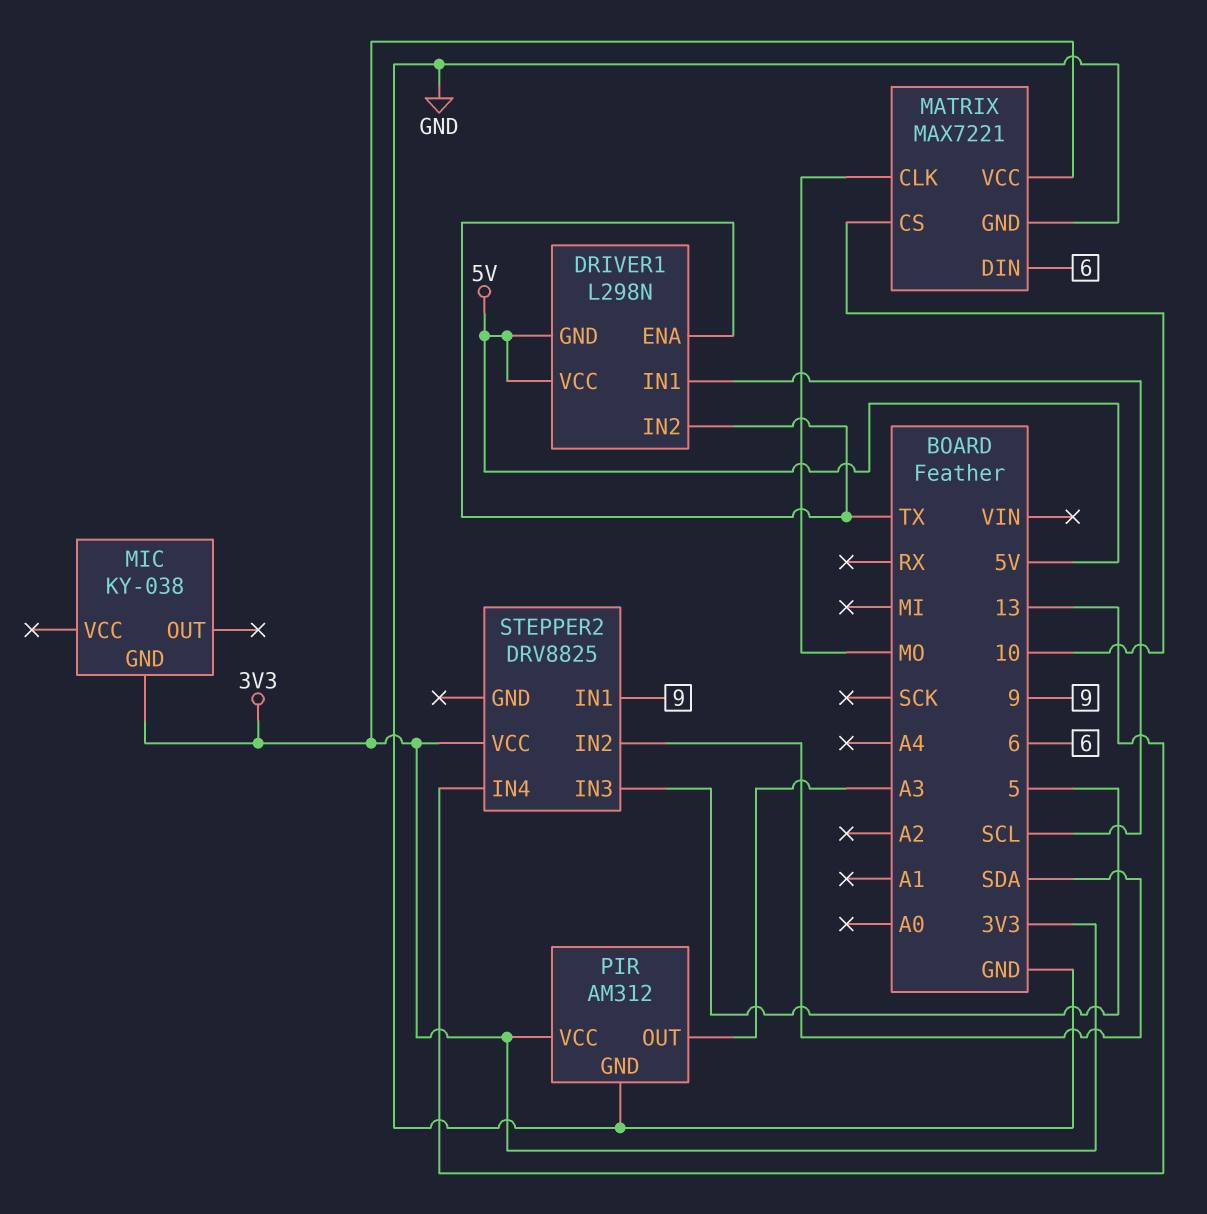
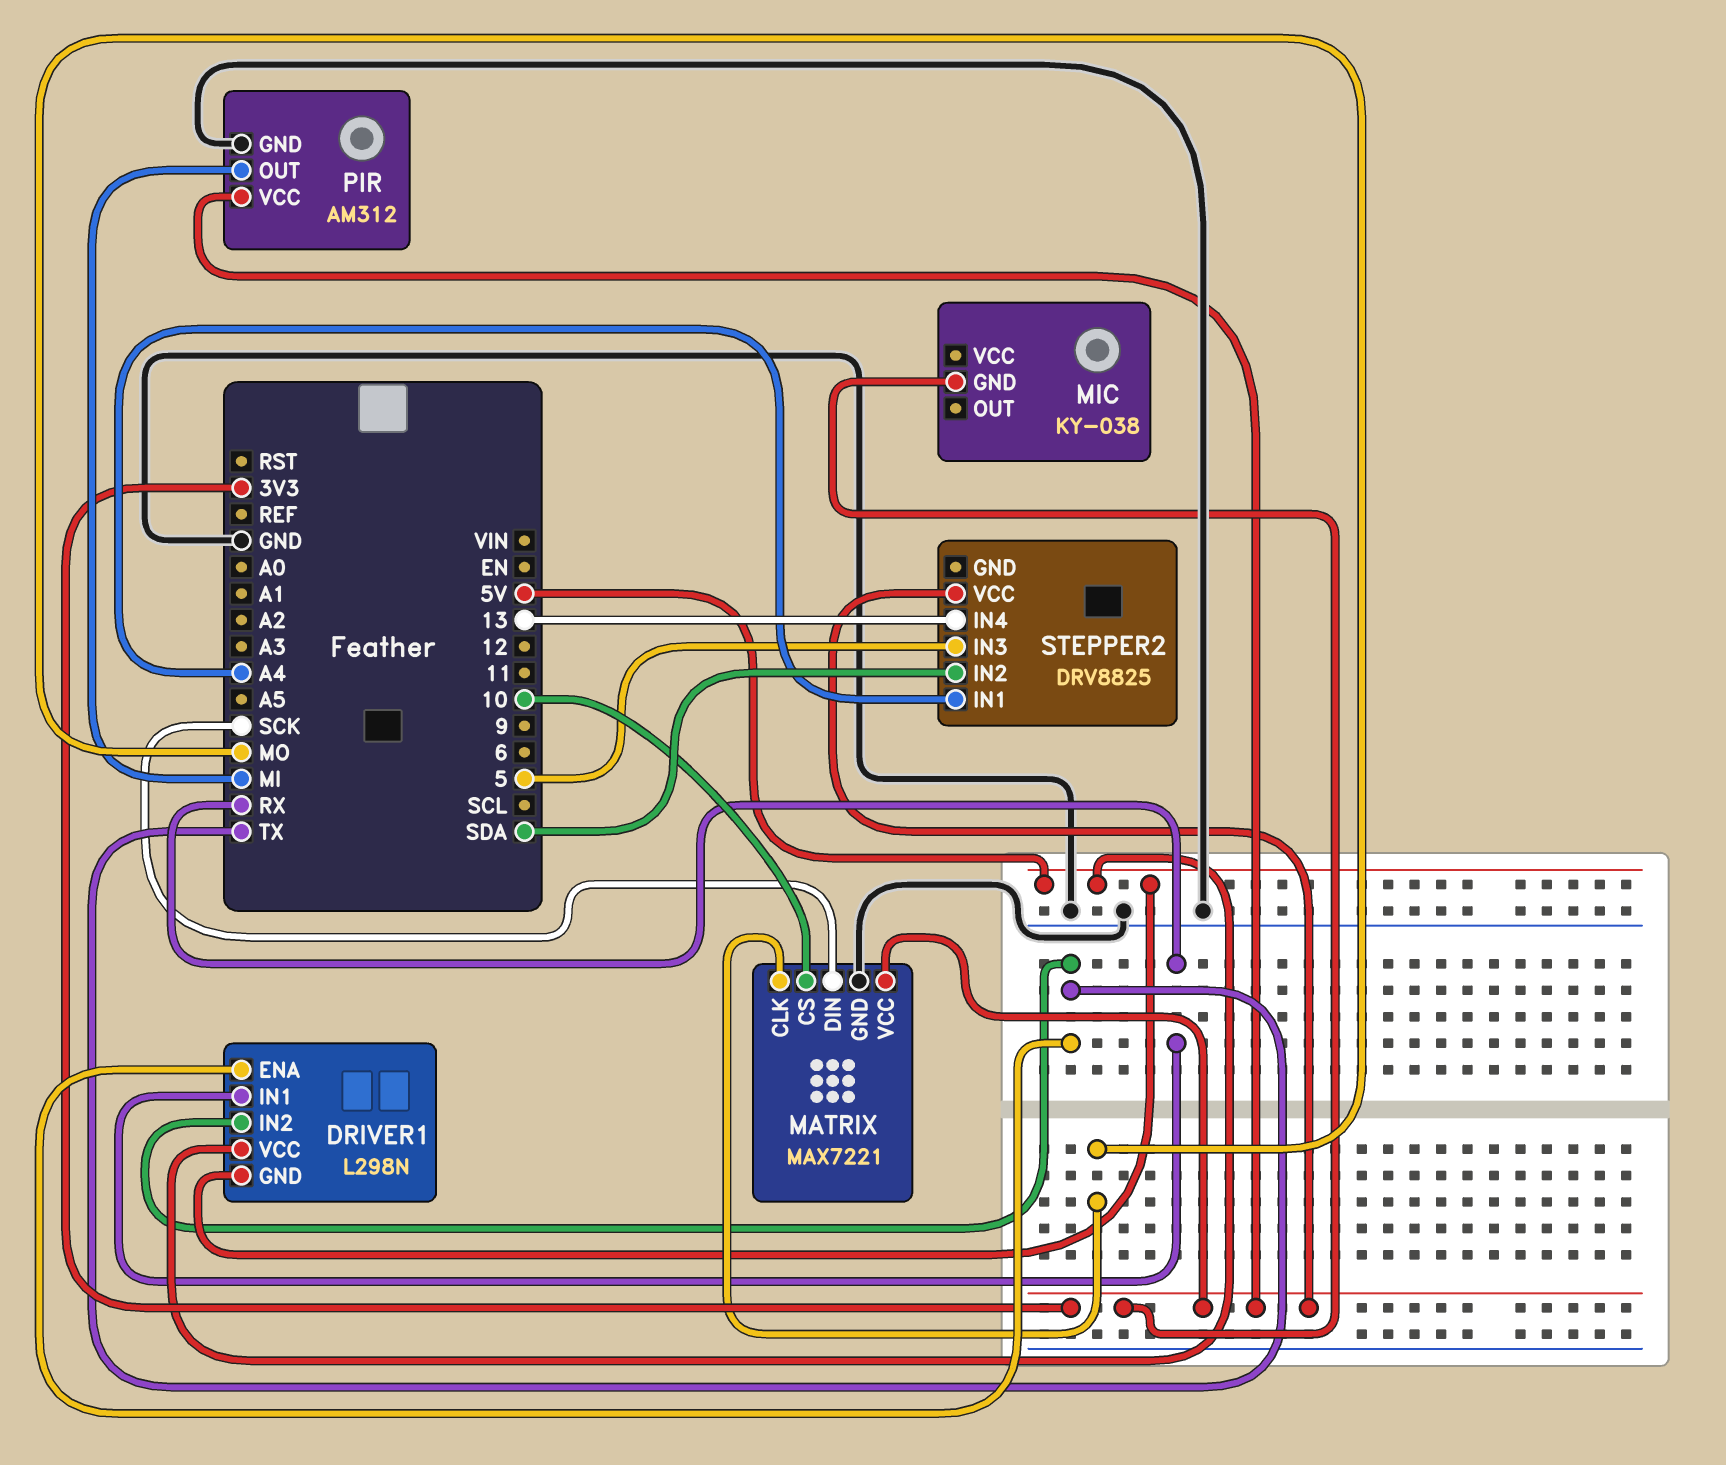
DRIVER1 pin IN1: SCL -> RX
MATRIX pin DIN: 6 -> SCK
PIR pin OUT: A3 -> MI
STEPPER2 pin IN1: 9 -> A4

